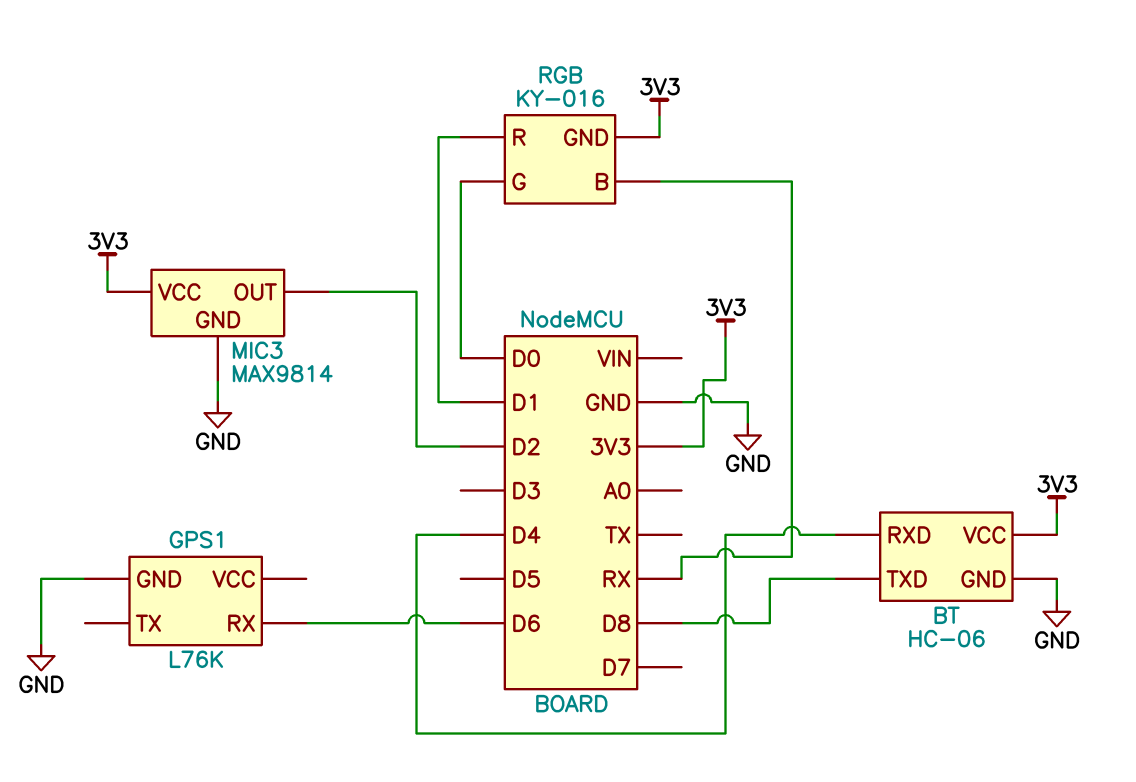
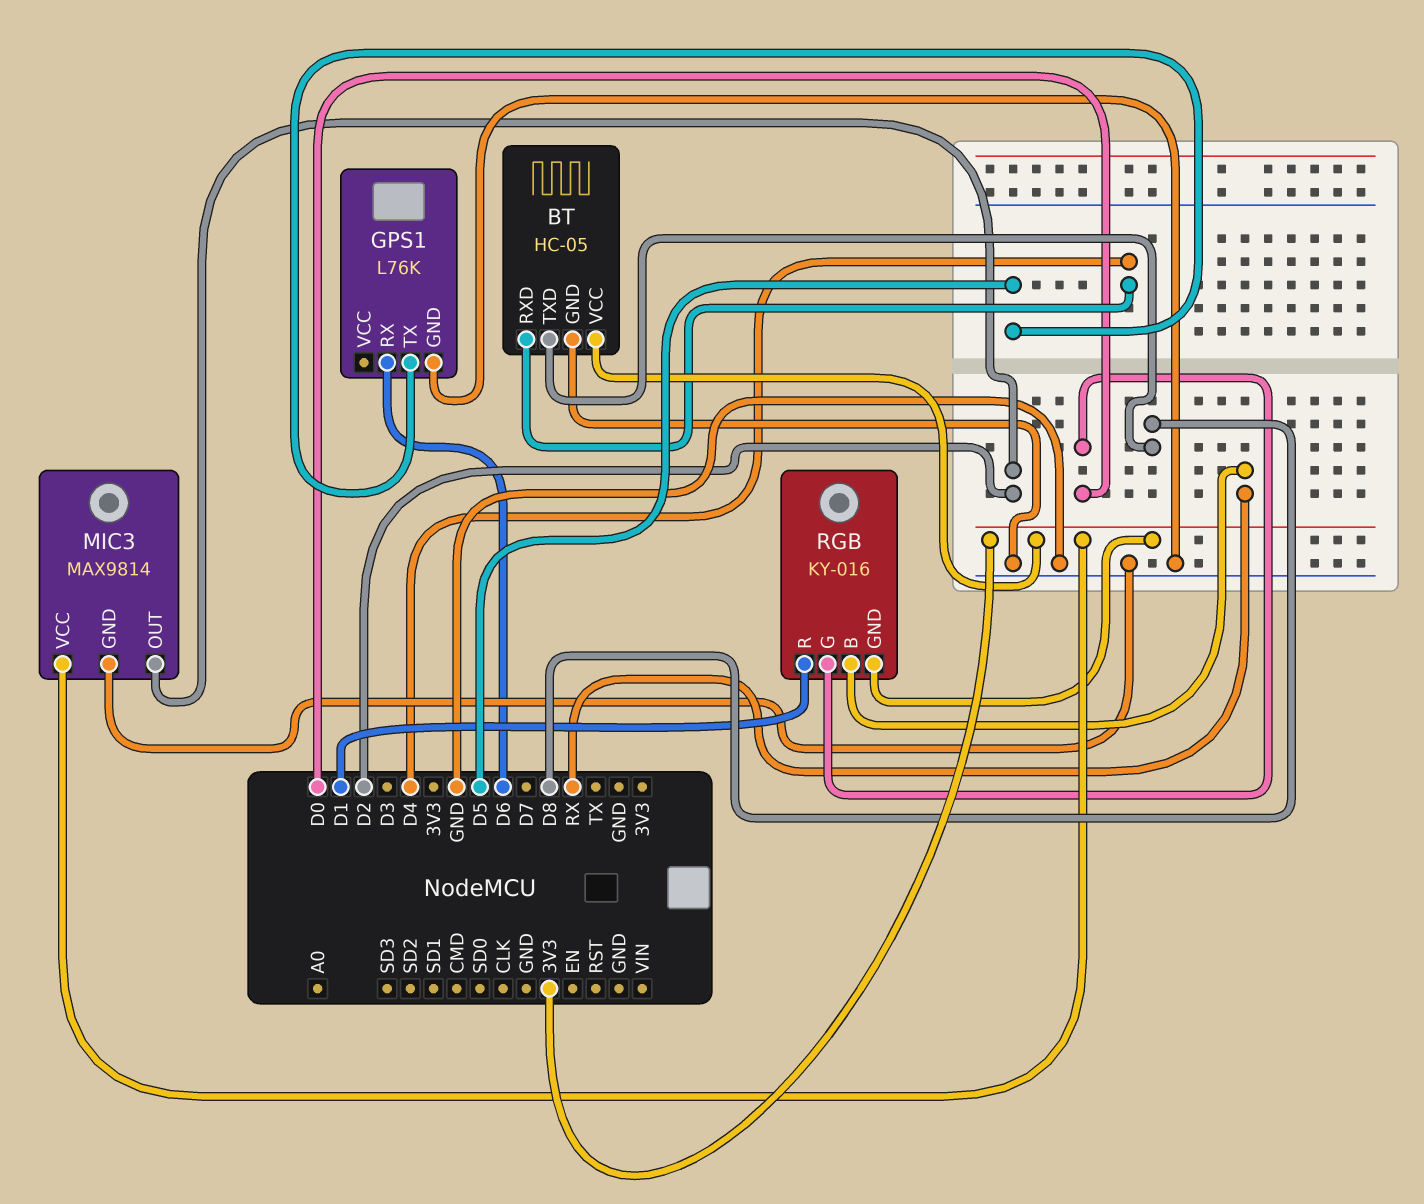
BT: HC-06 -> HC-05
GPS1 pin TX: none -> D5

